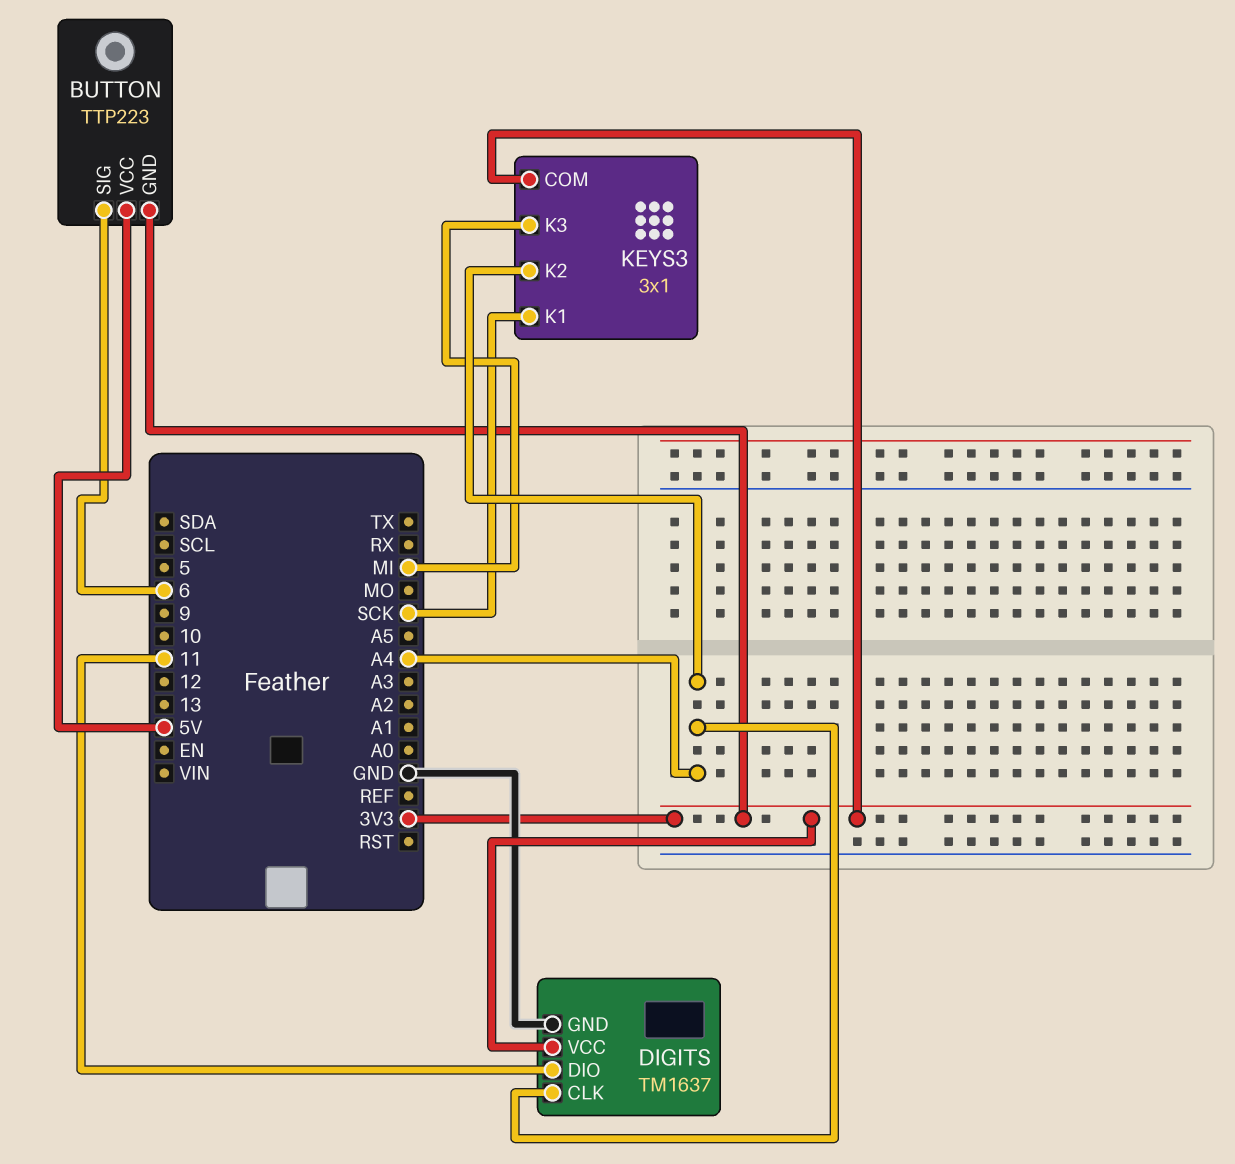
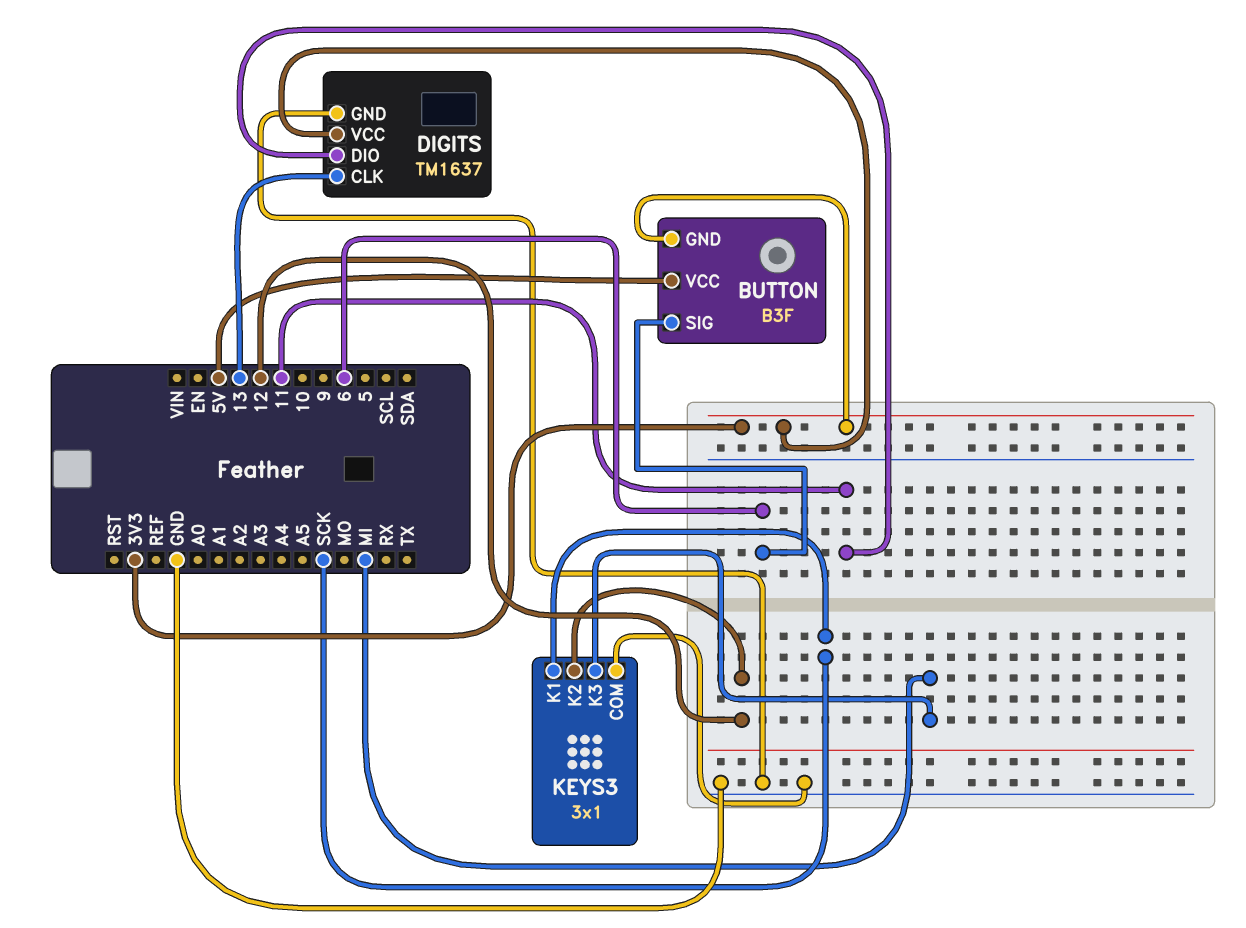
BUTTON: TTP223 -> B3F
DIGITS pin CLK: A4 -> 13
KEYS3 pin COM: 3V3 -> GND
KEYS3 pin K2: A4 -> 12

